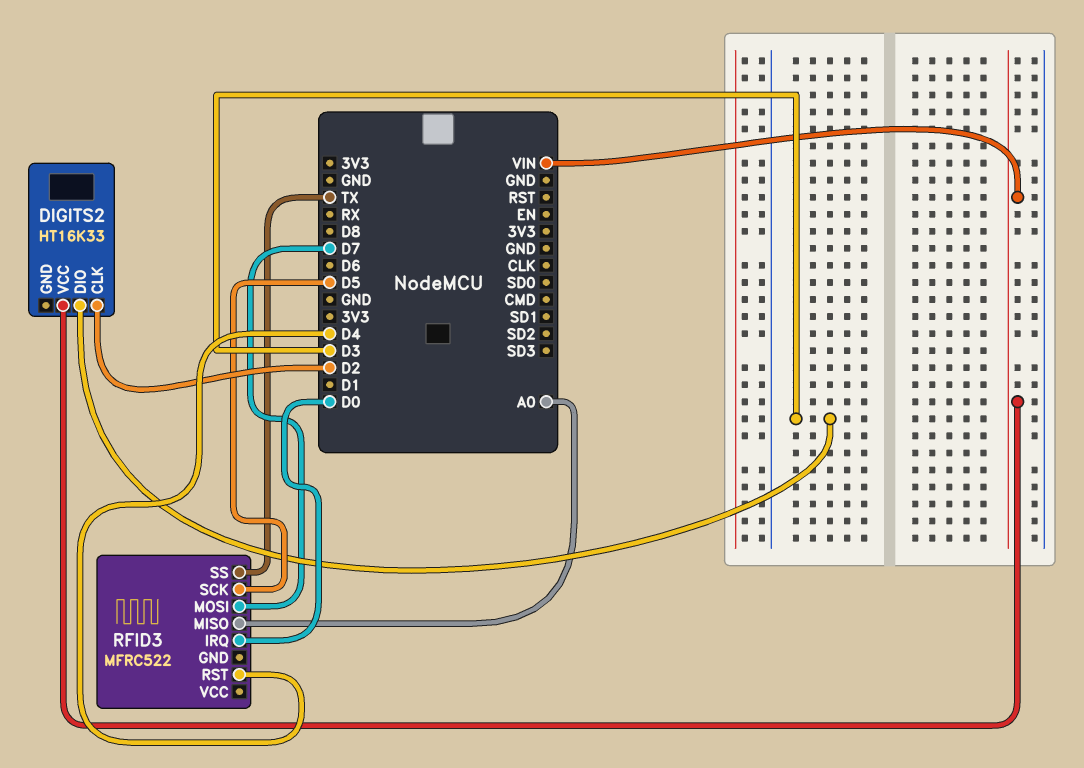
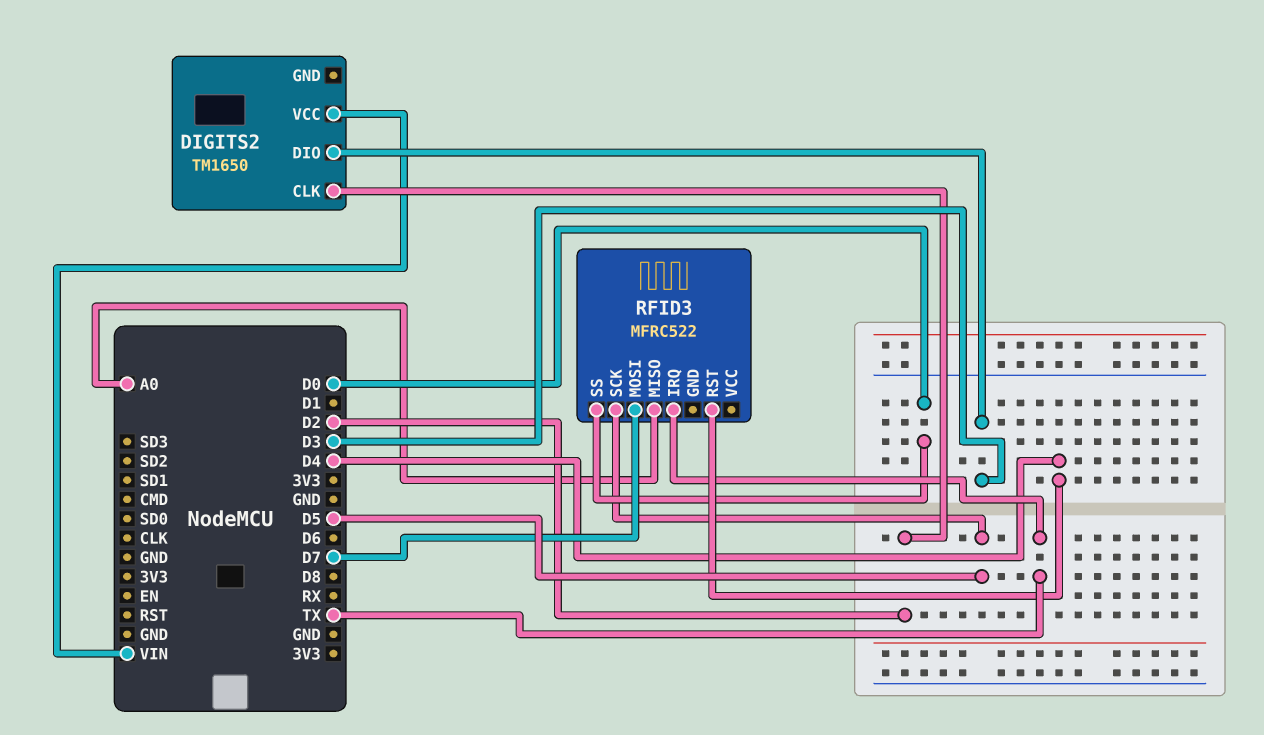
DIGITS2: HT16K33 -> TM1650
RFID3 pin IRQ: D0 -> TX
RFID3 pin SS: TX -> D0

